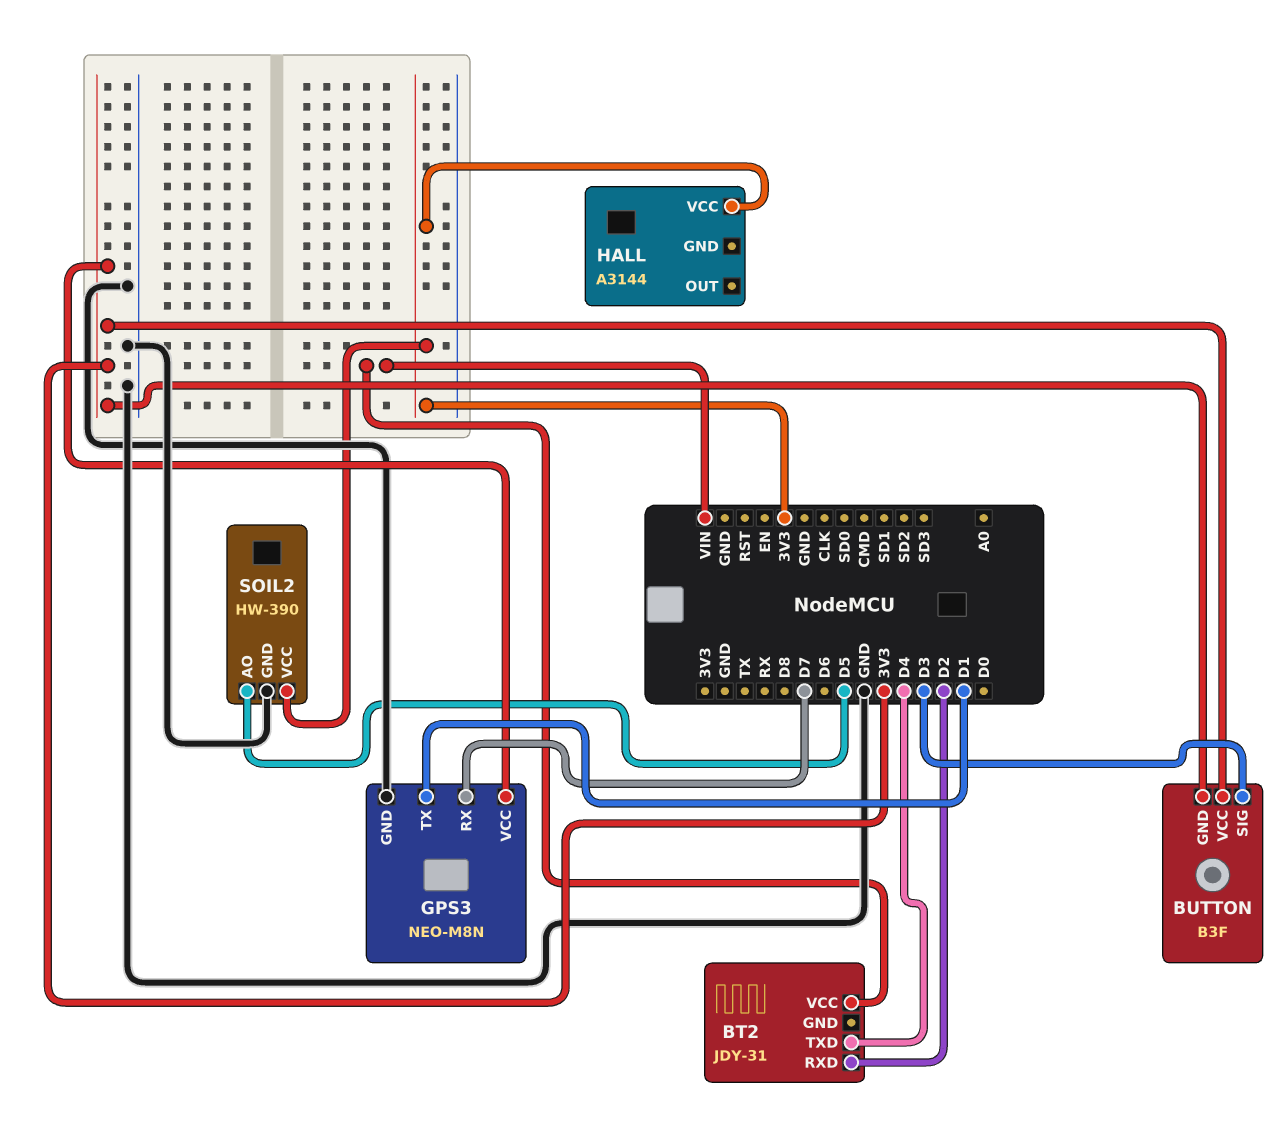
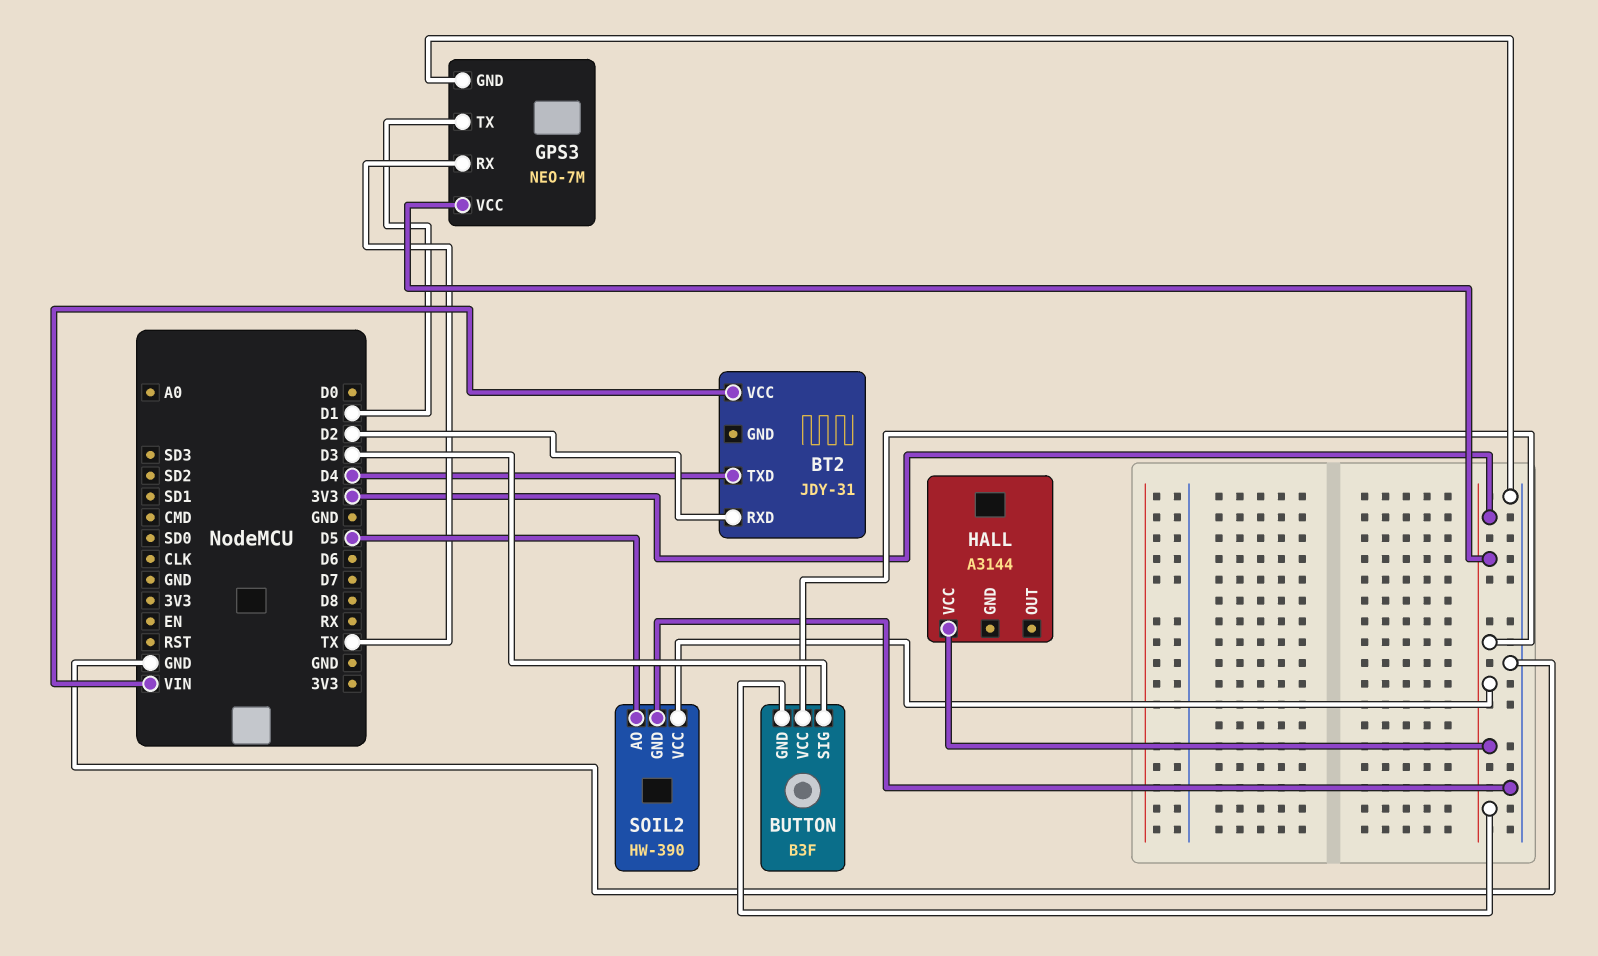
GPS3: NEO-M8N -> NEO-7M
GPS3 pin RX: D7 -> TX

